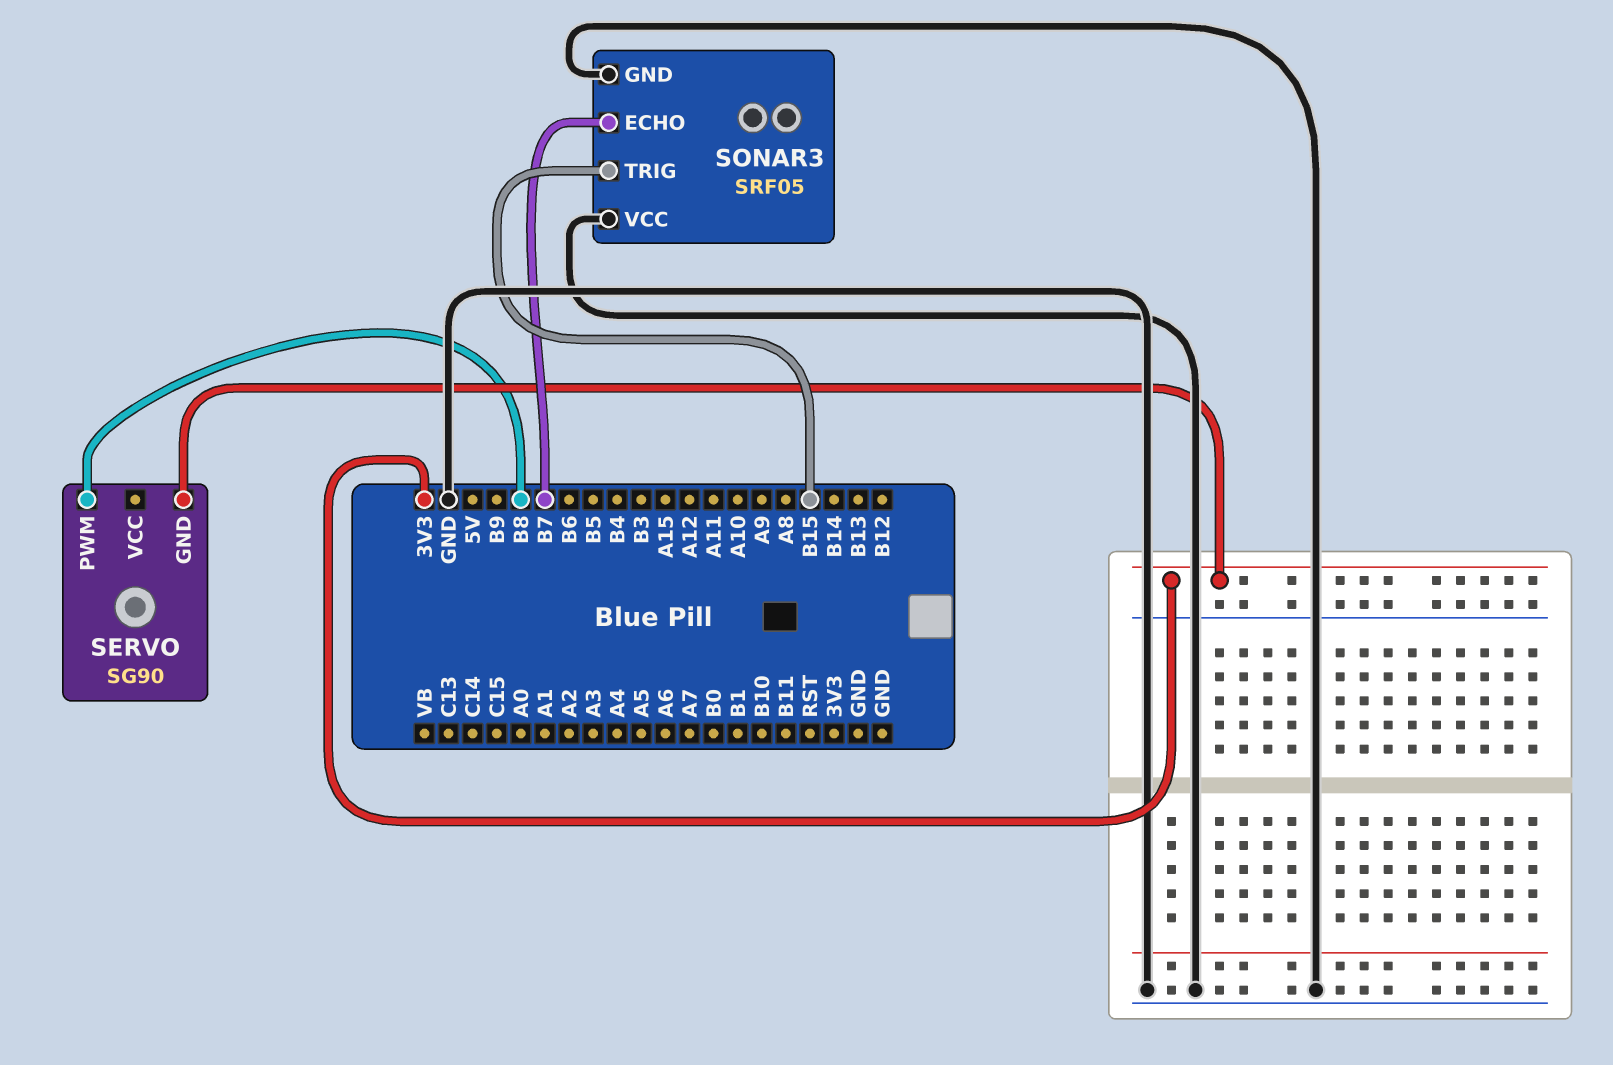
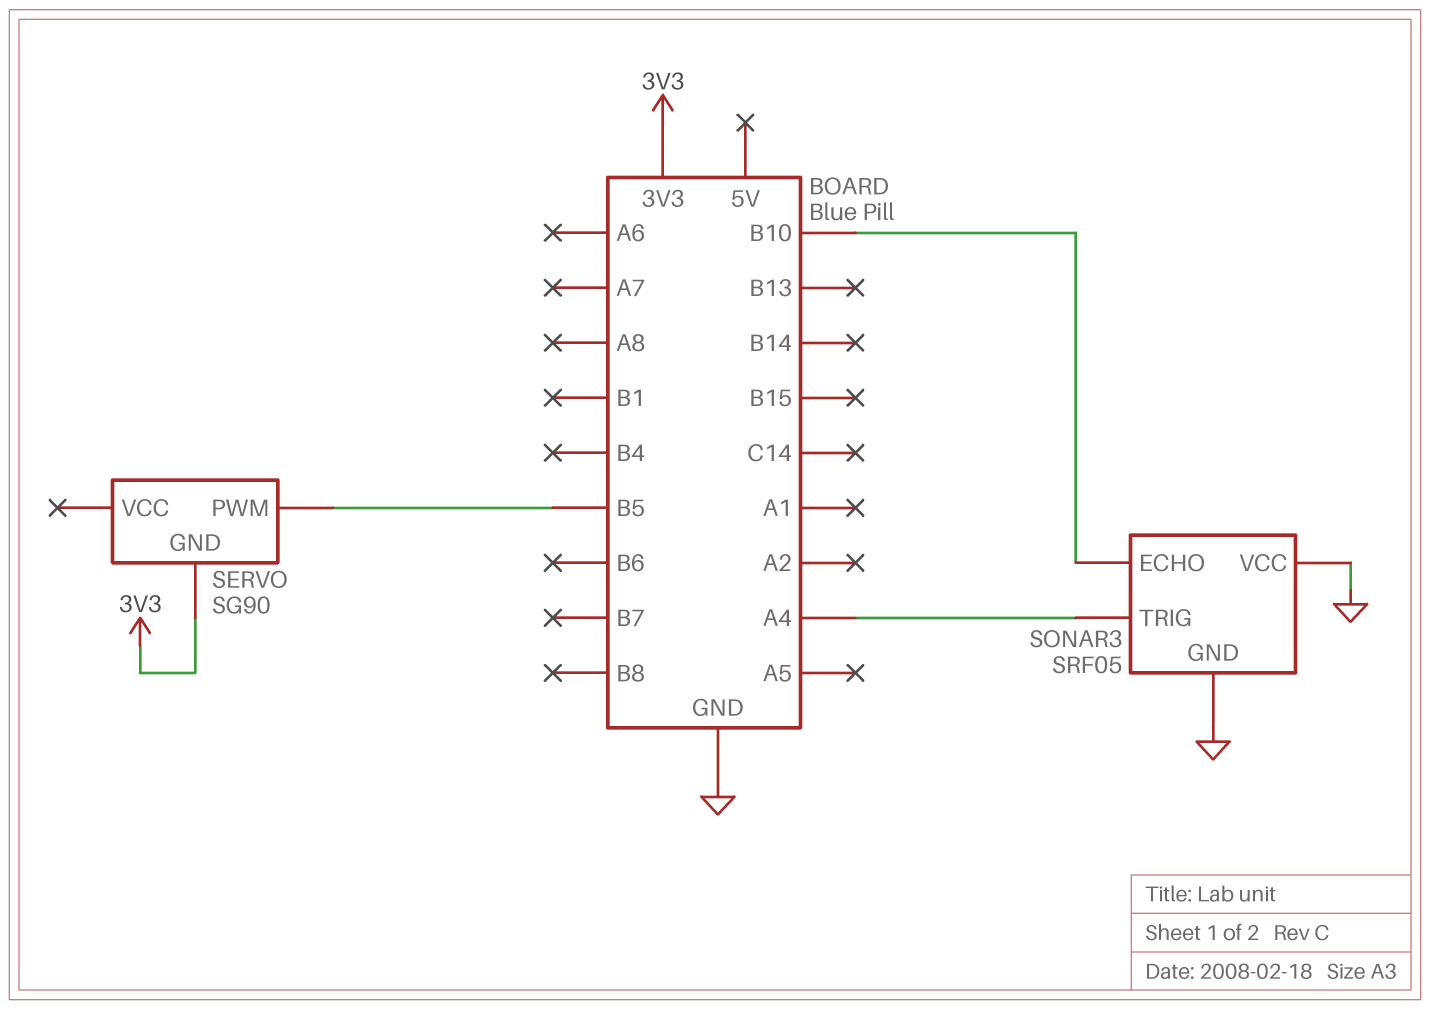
SERVO pin PWM: B8 -> B5
SONAR3 pin ECHO: B7 -> B10
SONAR3 pin TRIG: B15 -> A4

